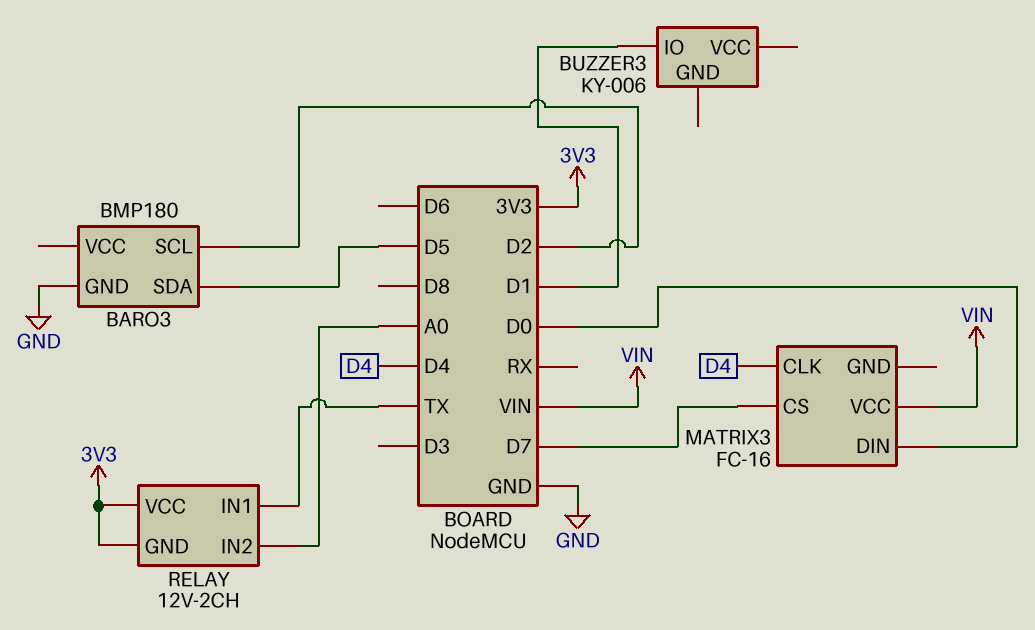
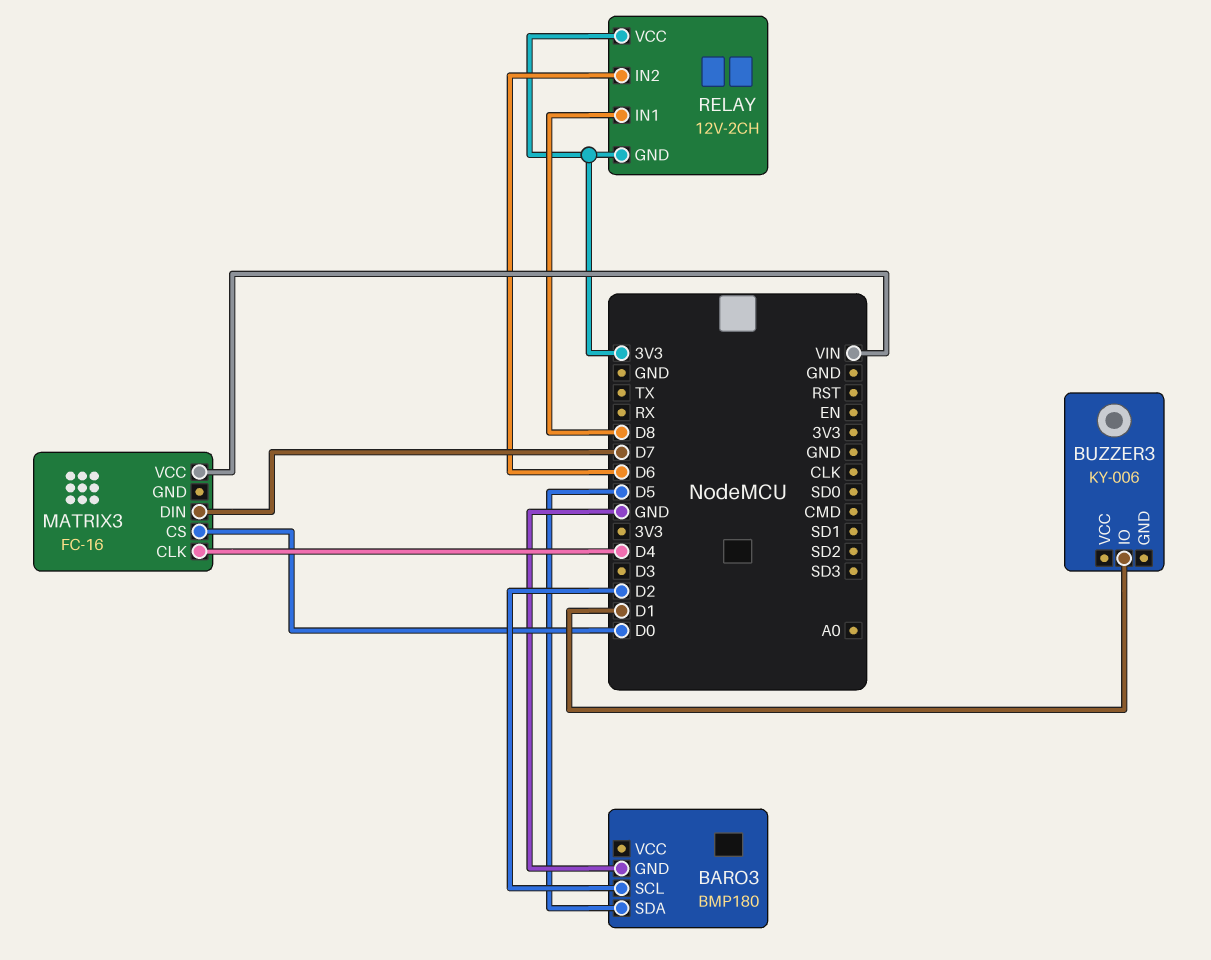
MATRIX3 pin CS: D7 -> D0
MATRIX3 pin DIN: D0 -> D7
RELAY pin IN1: TX -> D8
RELAY pin IN2: A0 -> D6

